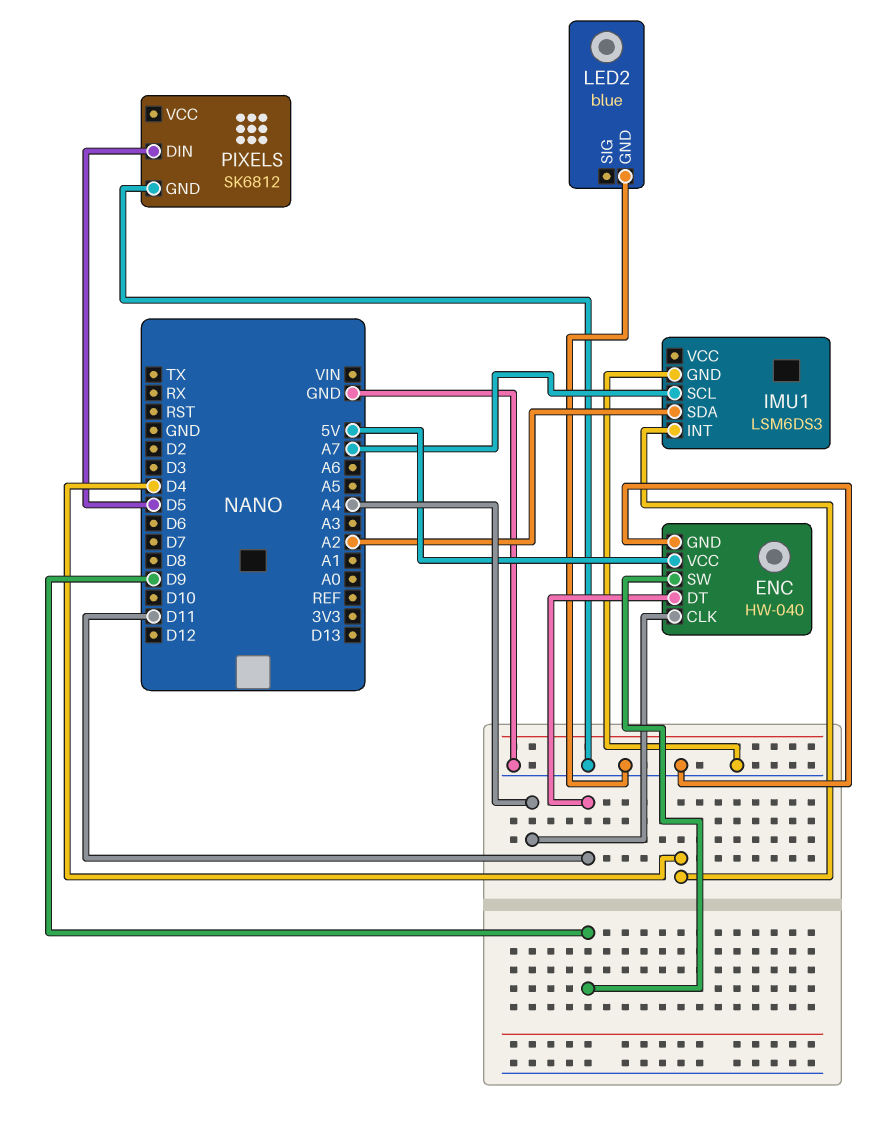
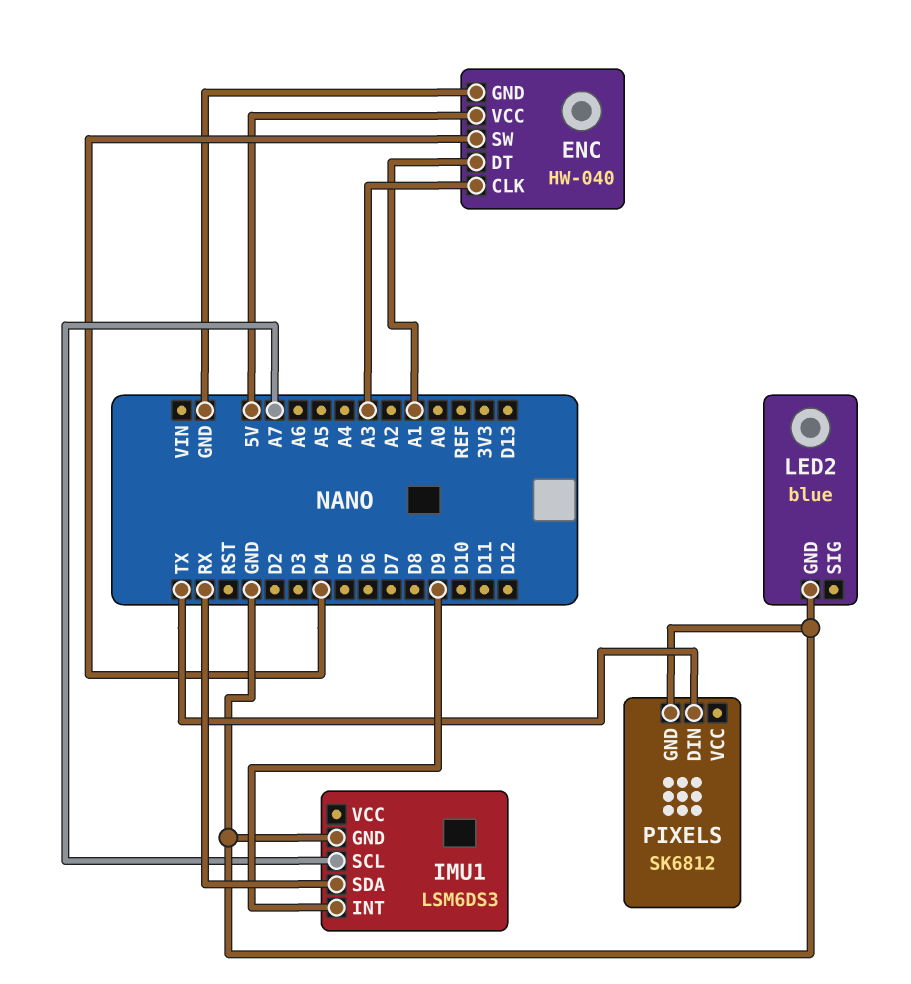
ENC pin CLK: A4 -> A3
ENC pin DT: D11 -> A1
ENC pin SW: D9 -> D4
IMU1 pin INT: D4 -> D9
IMU1 pin SDA: A2 -> RX
PIXELS pin DIN: D5 -> TX

